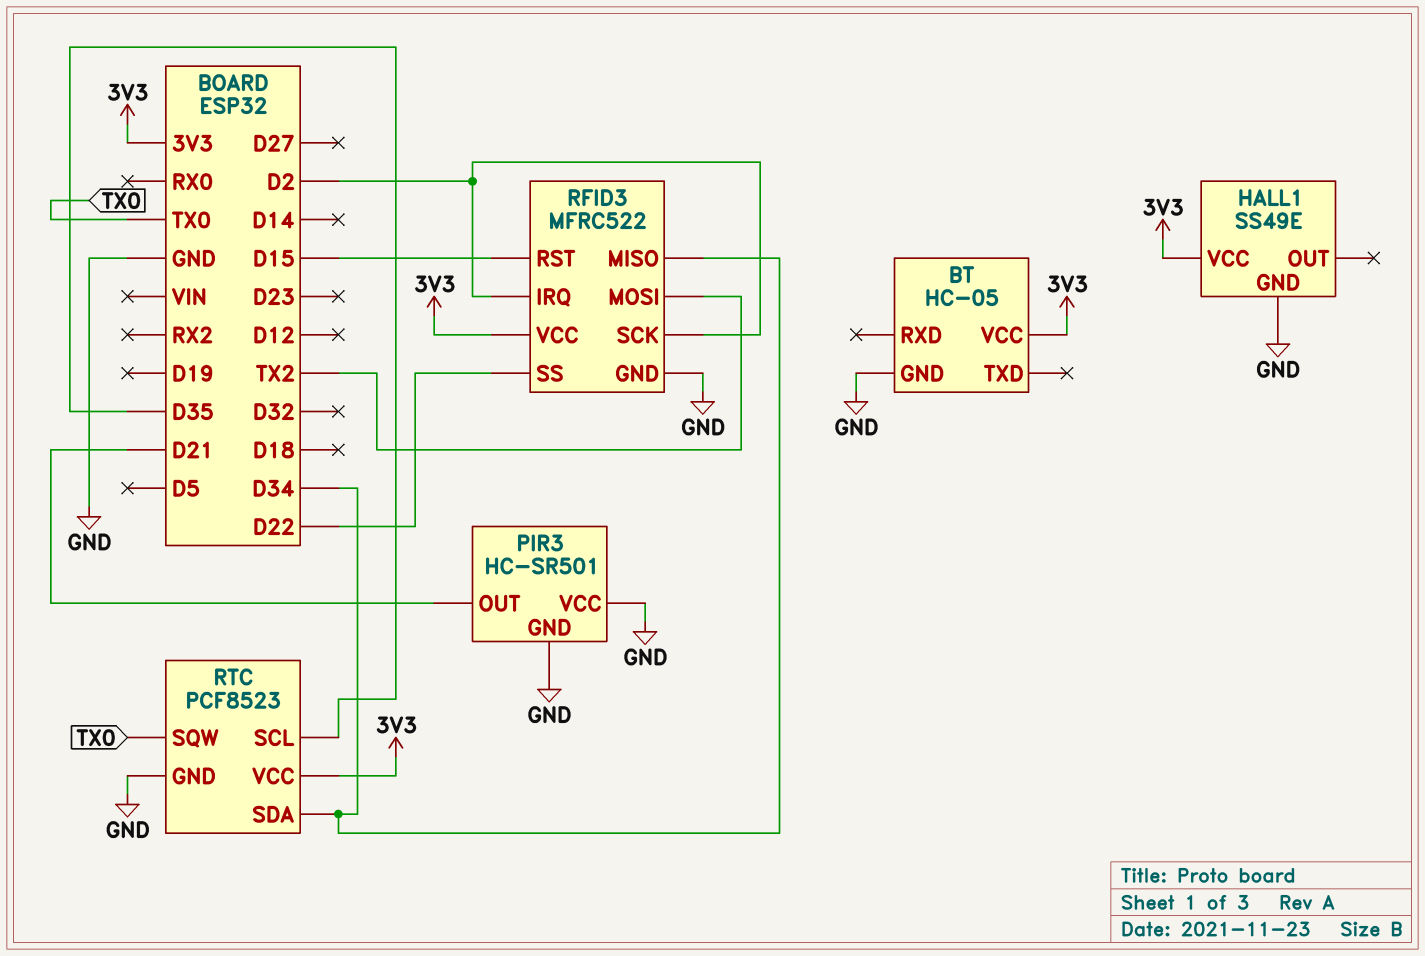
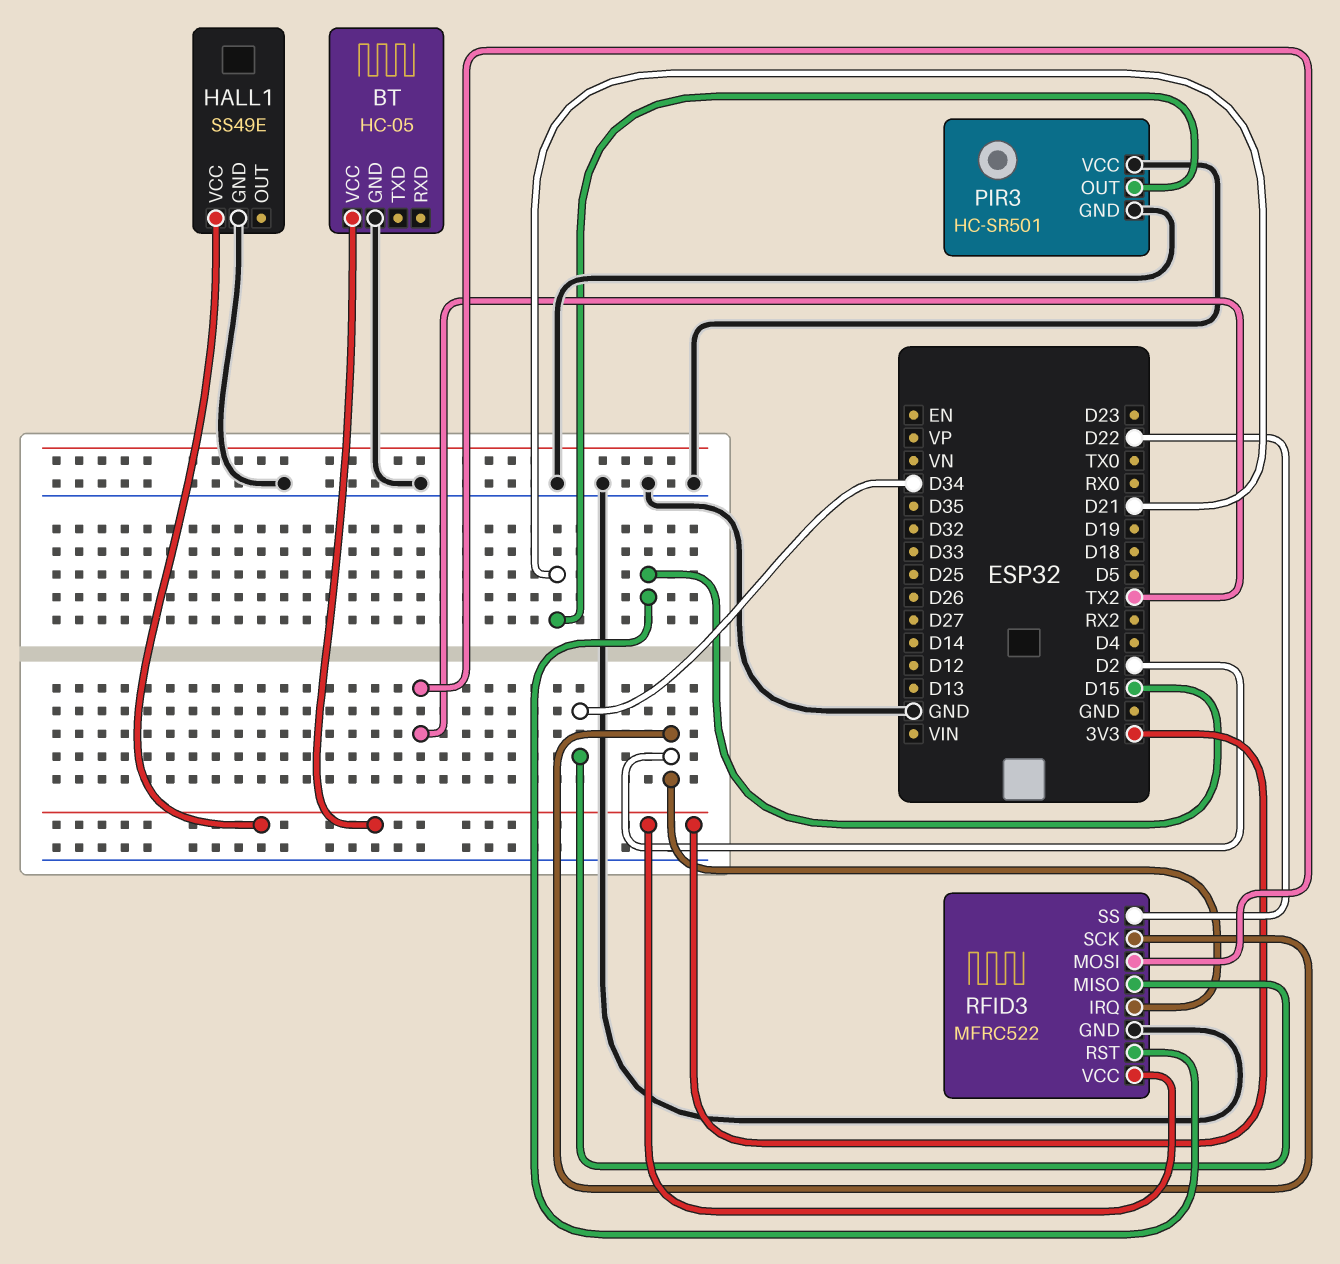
RTC: PCF8523 -> none
RTC pin GND: GND -> none
RTC pin SCL: D35 -> none
RTC pin SDA: D34 -> none
RTC pin SQW: TX0 -> none
RTC pin VCC: 3V3 -> none

